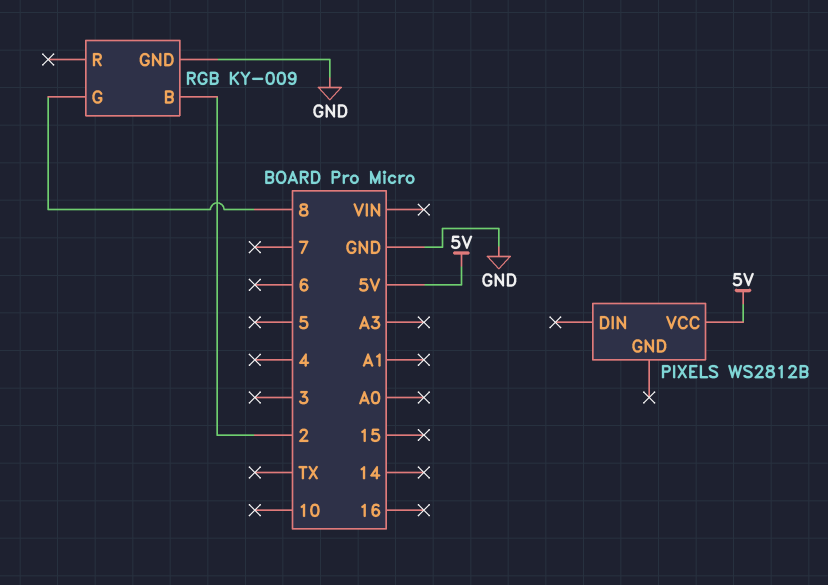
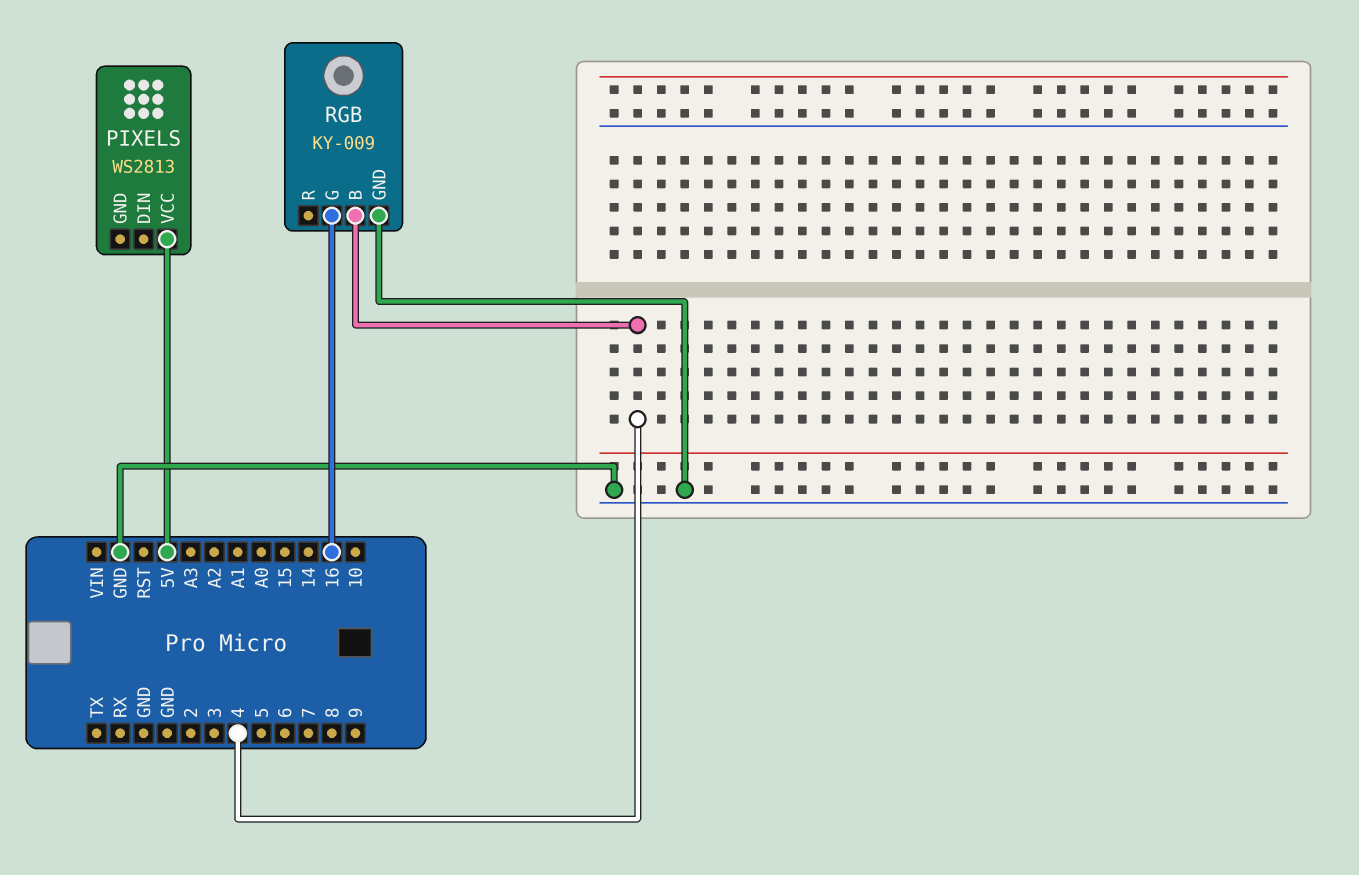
PIXELS: WS2812B -> WS2813
RGB pin B: 2 -> 4
RGB pin G: 8 -> 16

